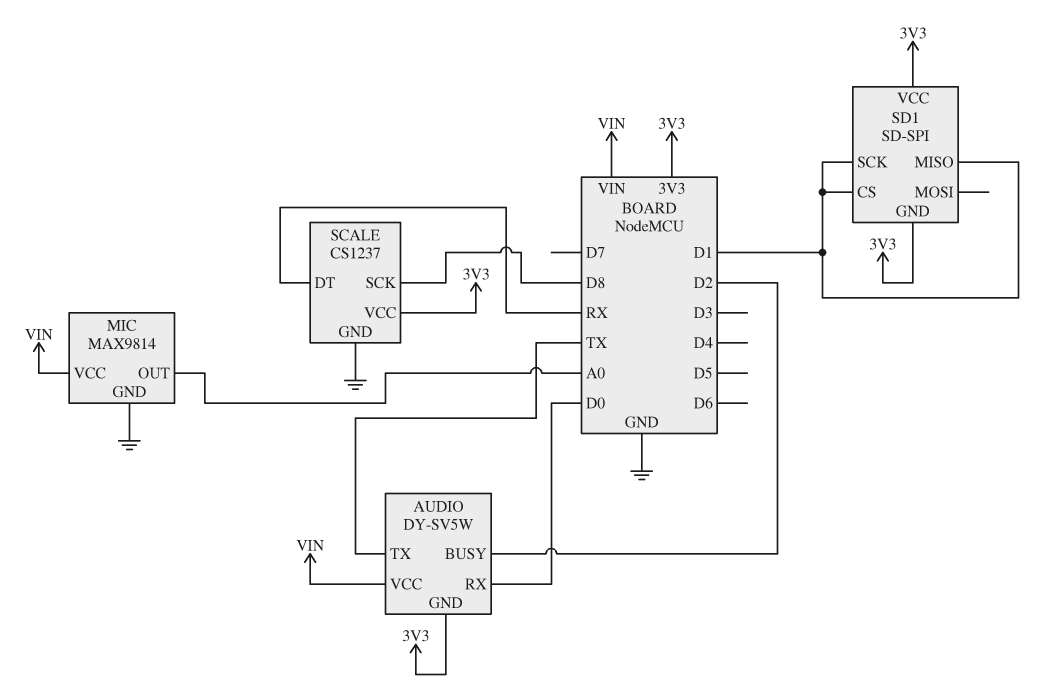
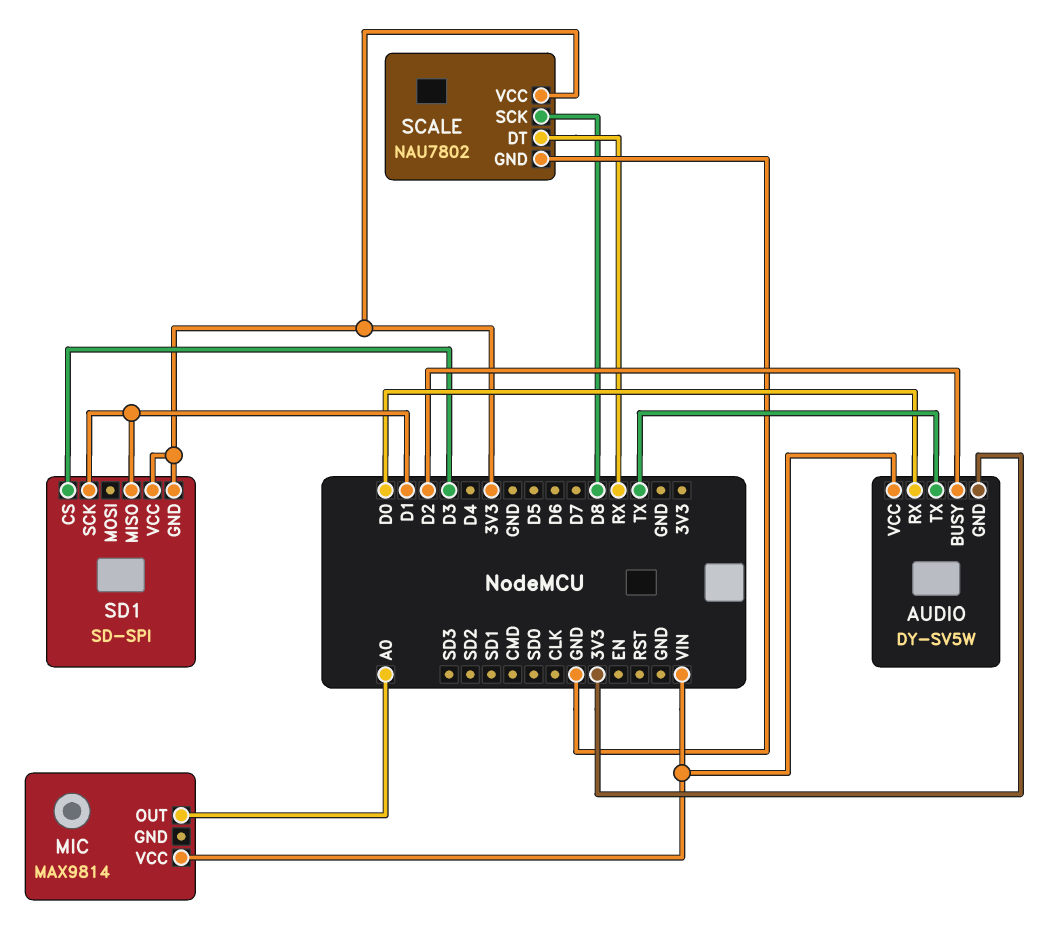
MIC pin GND: GND -> none
SCALE: CS1237 -> NAU7802
SD1 pin CS: D1 -> D3

